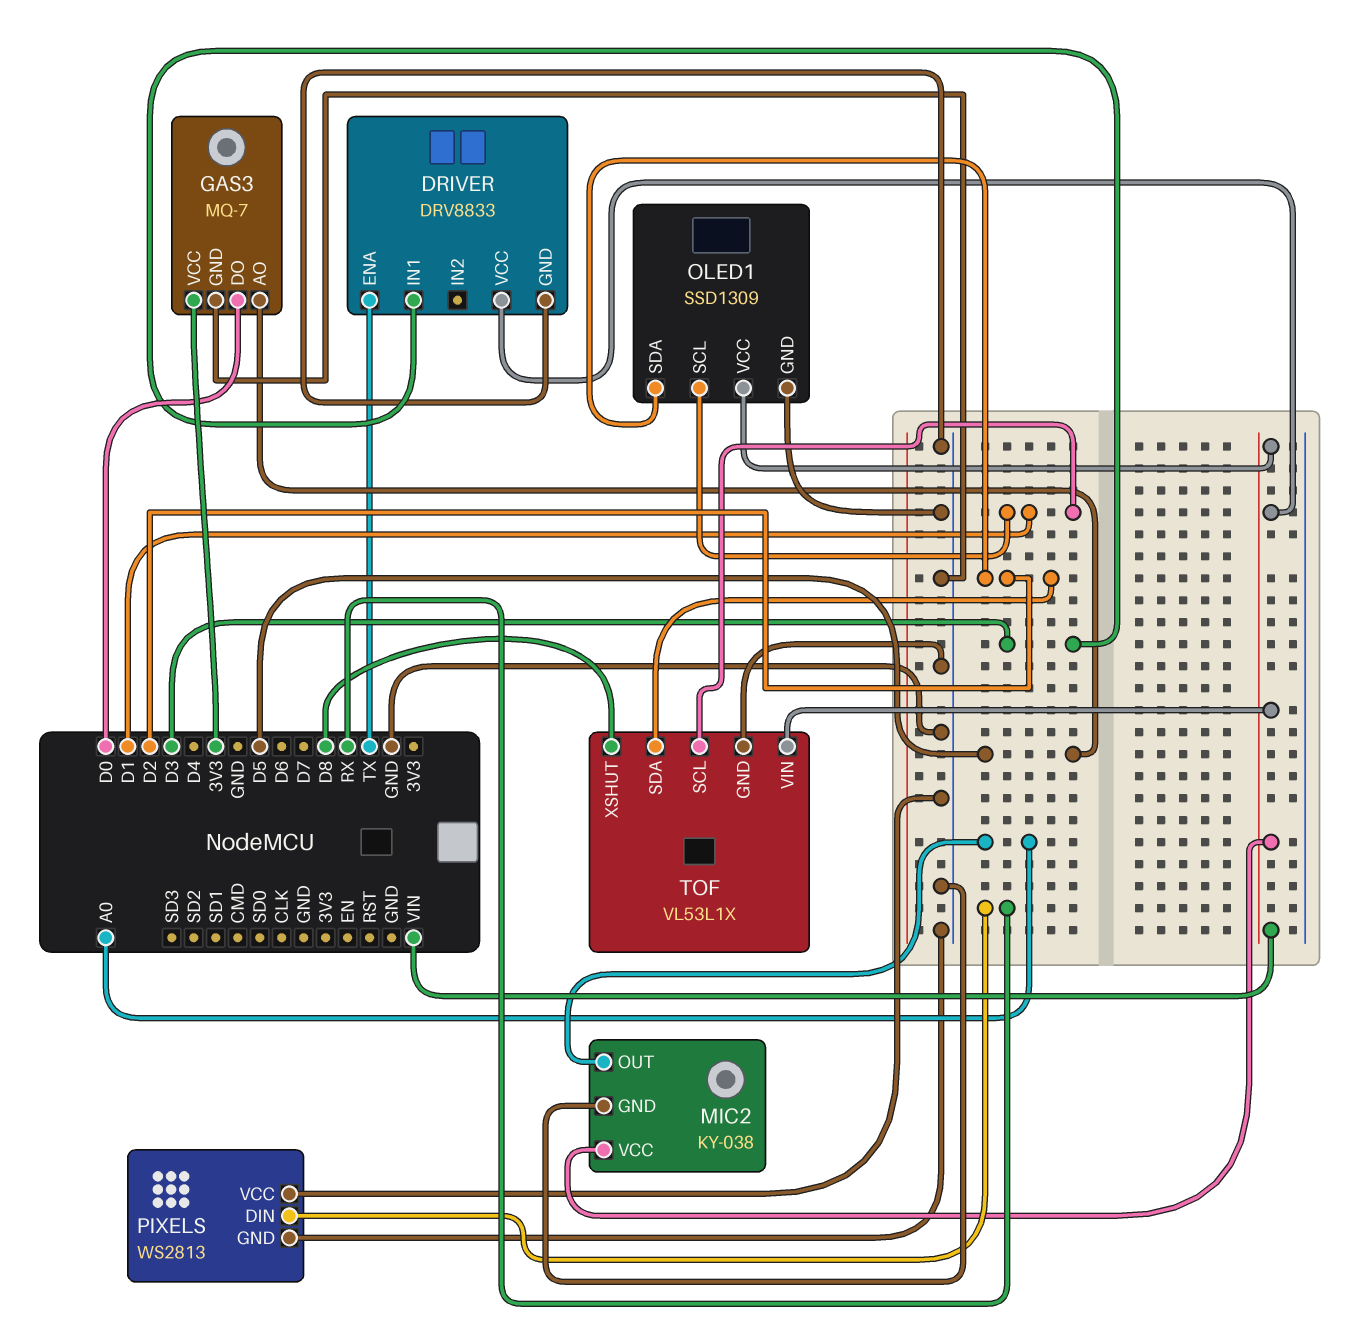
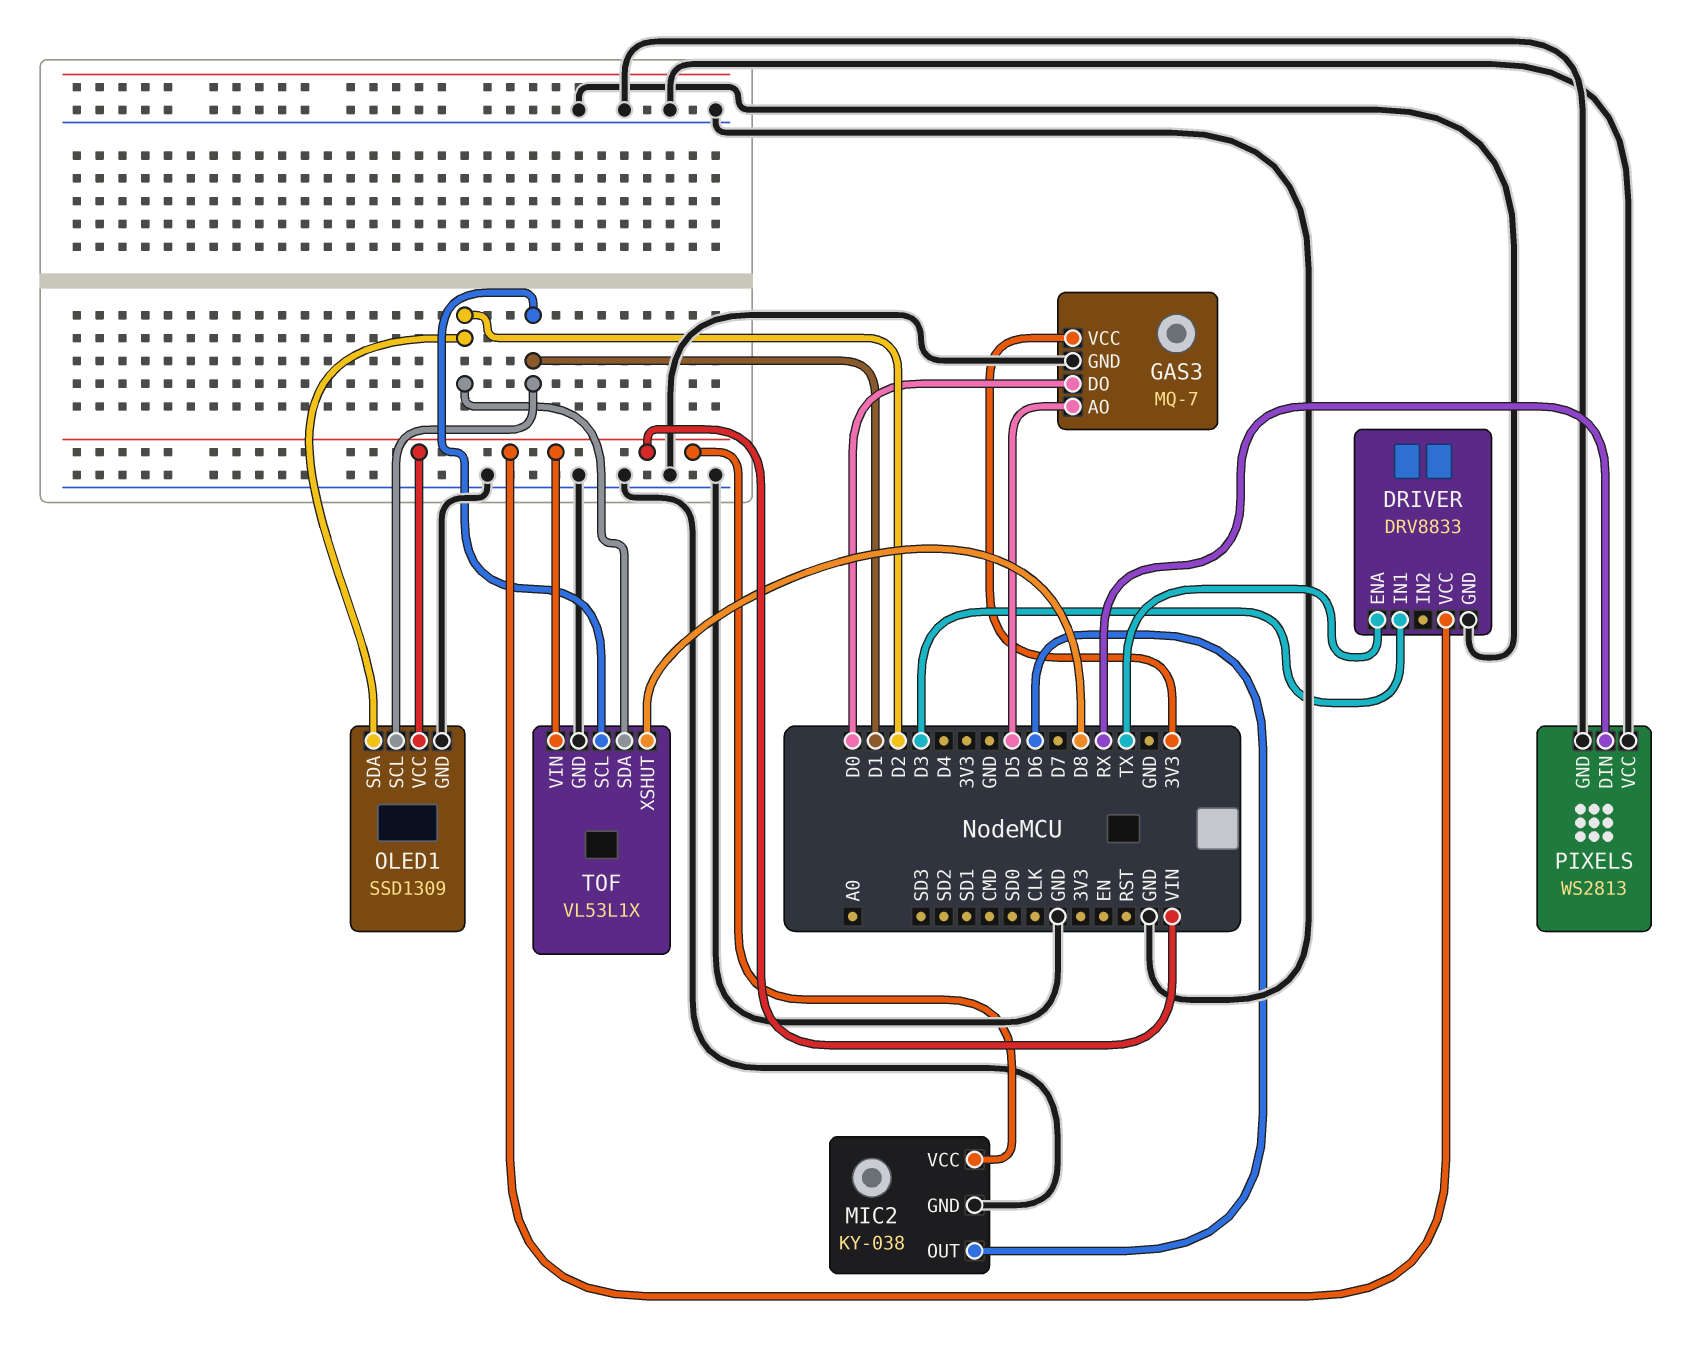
MIC2 pin OUT: A0 -> D6

